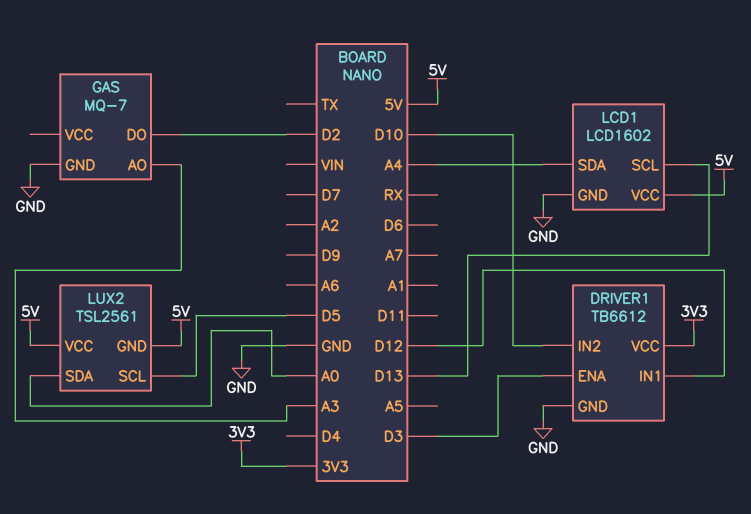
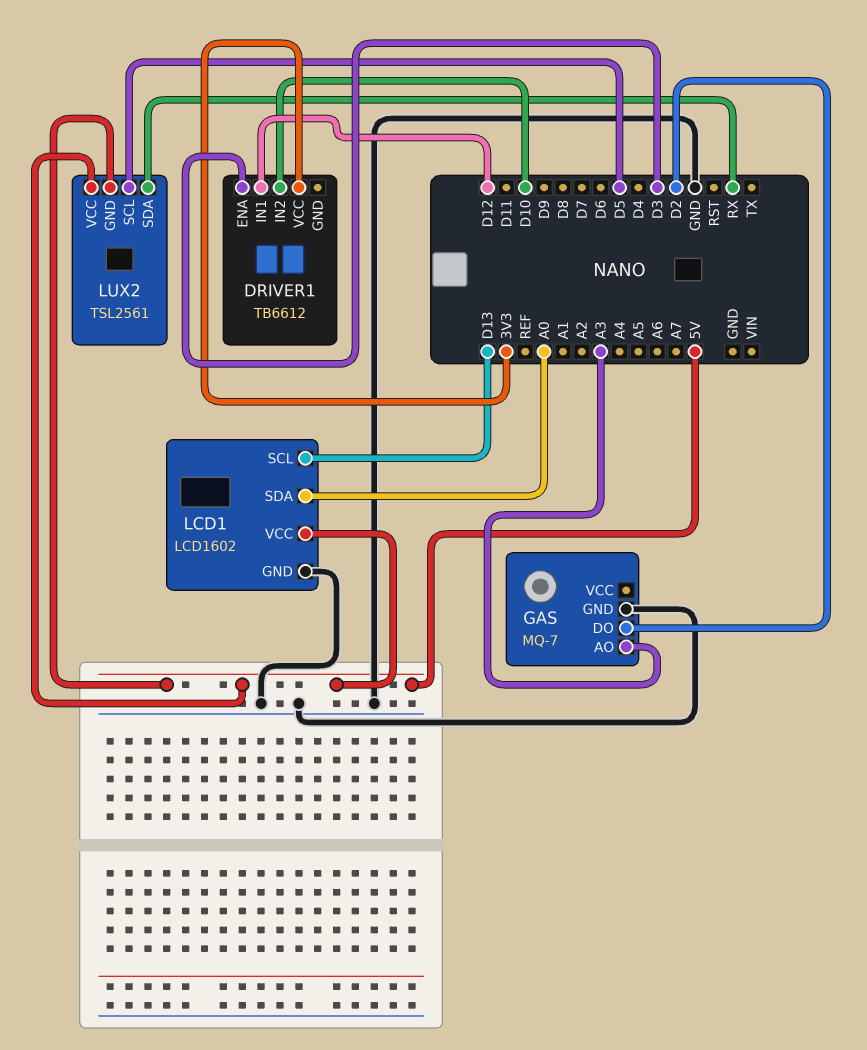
DRIVER1 pin GND: GND -> none
LCD1 pin SDA: A4 -> A0
LUX2 pin SDA: A0 -> RX

